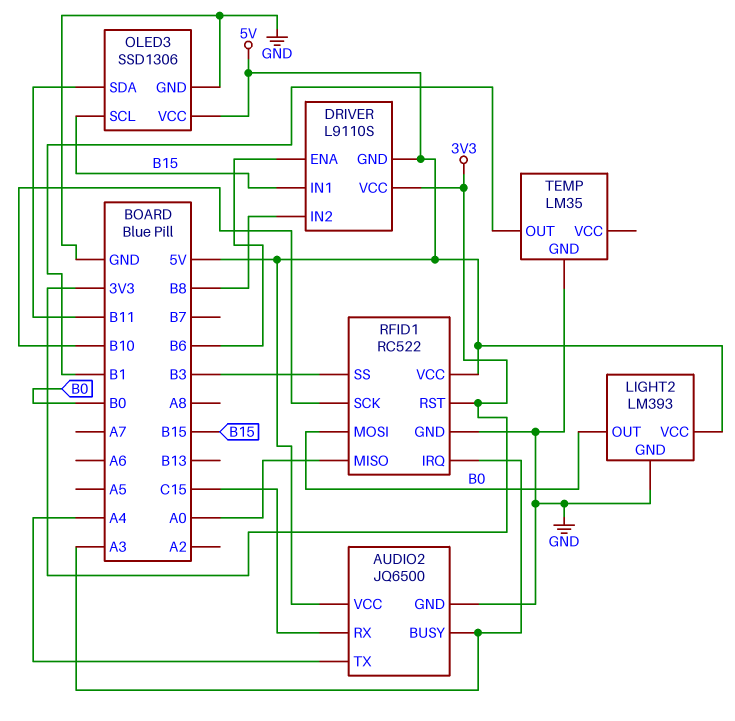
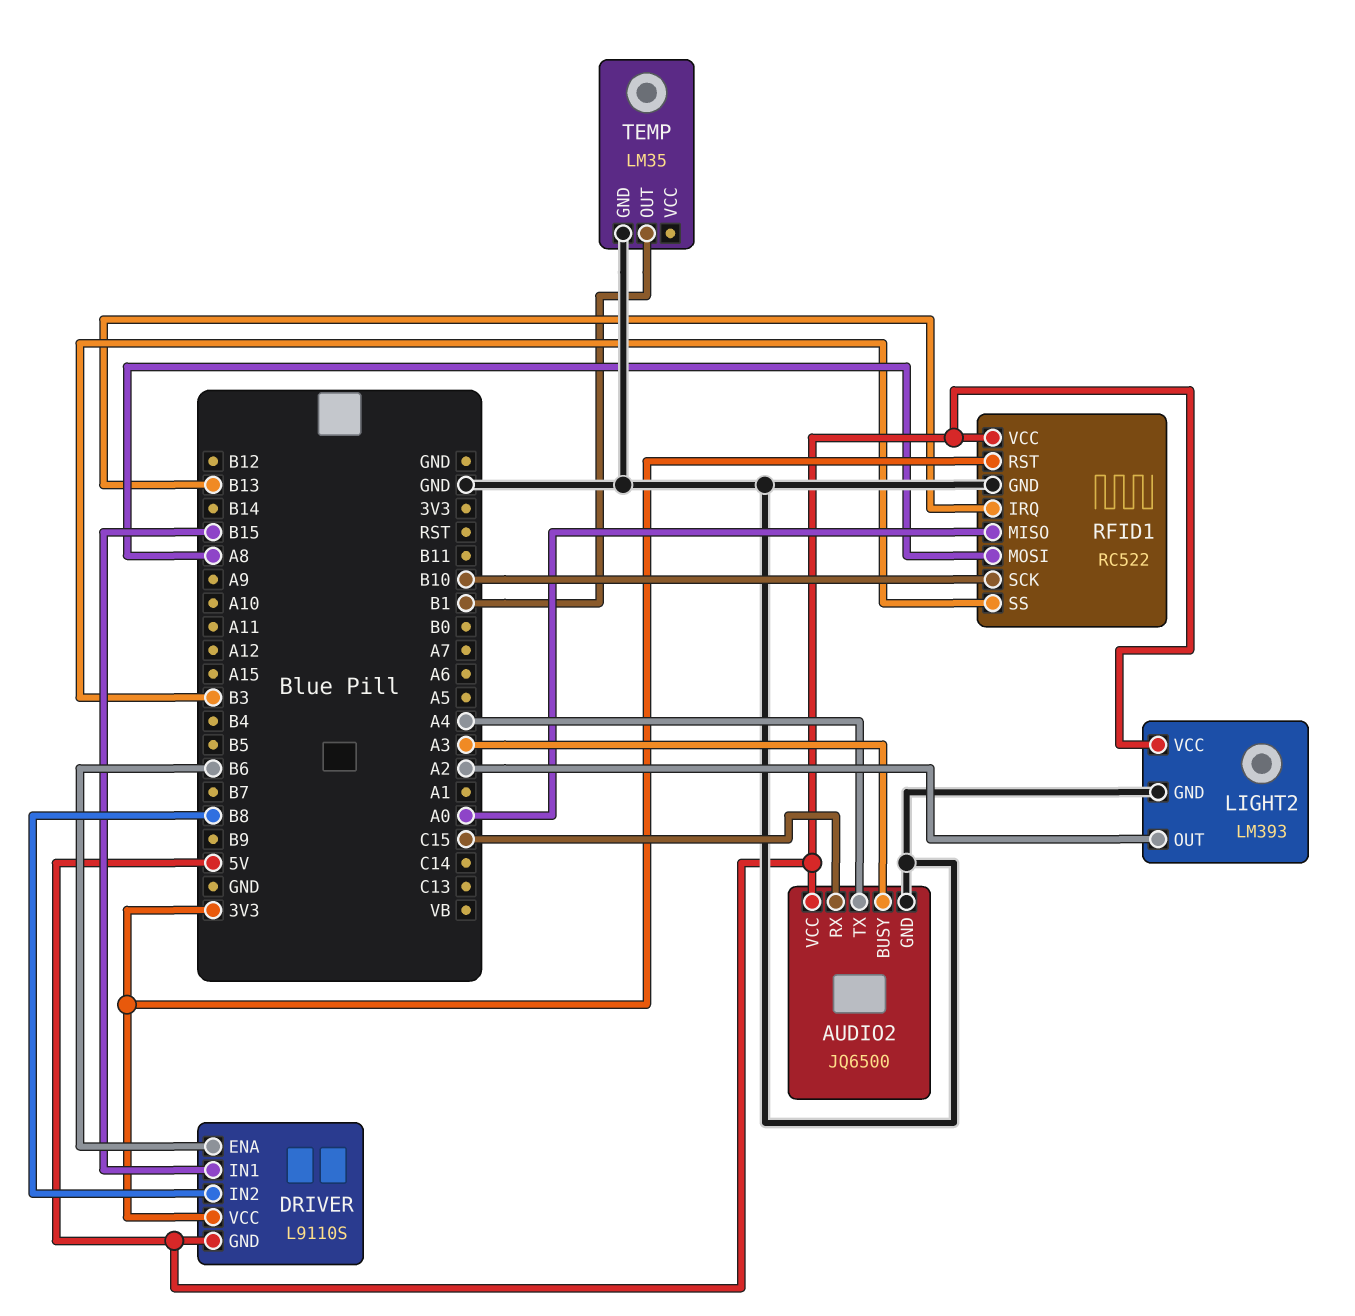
LIGHT2 pin OUT: B0 -> A2
OLED3: SSD1306 -> none
OLED3 pin GND: GND -> none
OLED3 pin SCL: B15 -> none
OLED3 pin SDA: B11 -> none
OLED3 pin VCC: 5V -> none
RFID1 pin IRQ: A3 -> B13
RFID1 pin MOSI: B0 -> A8

